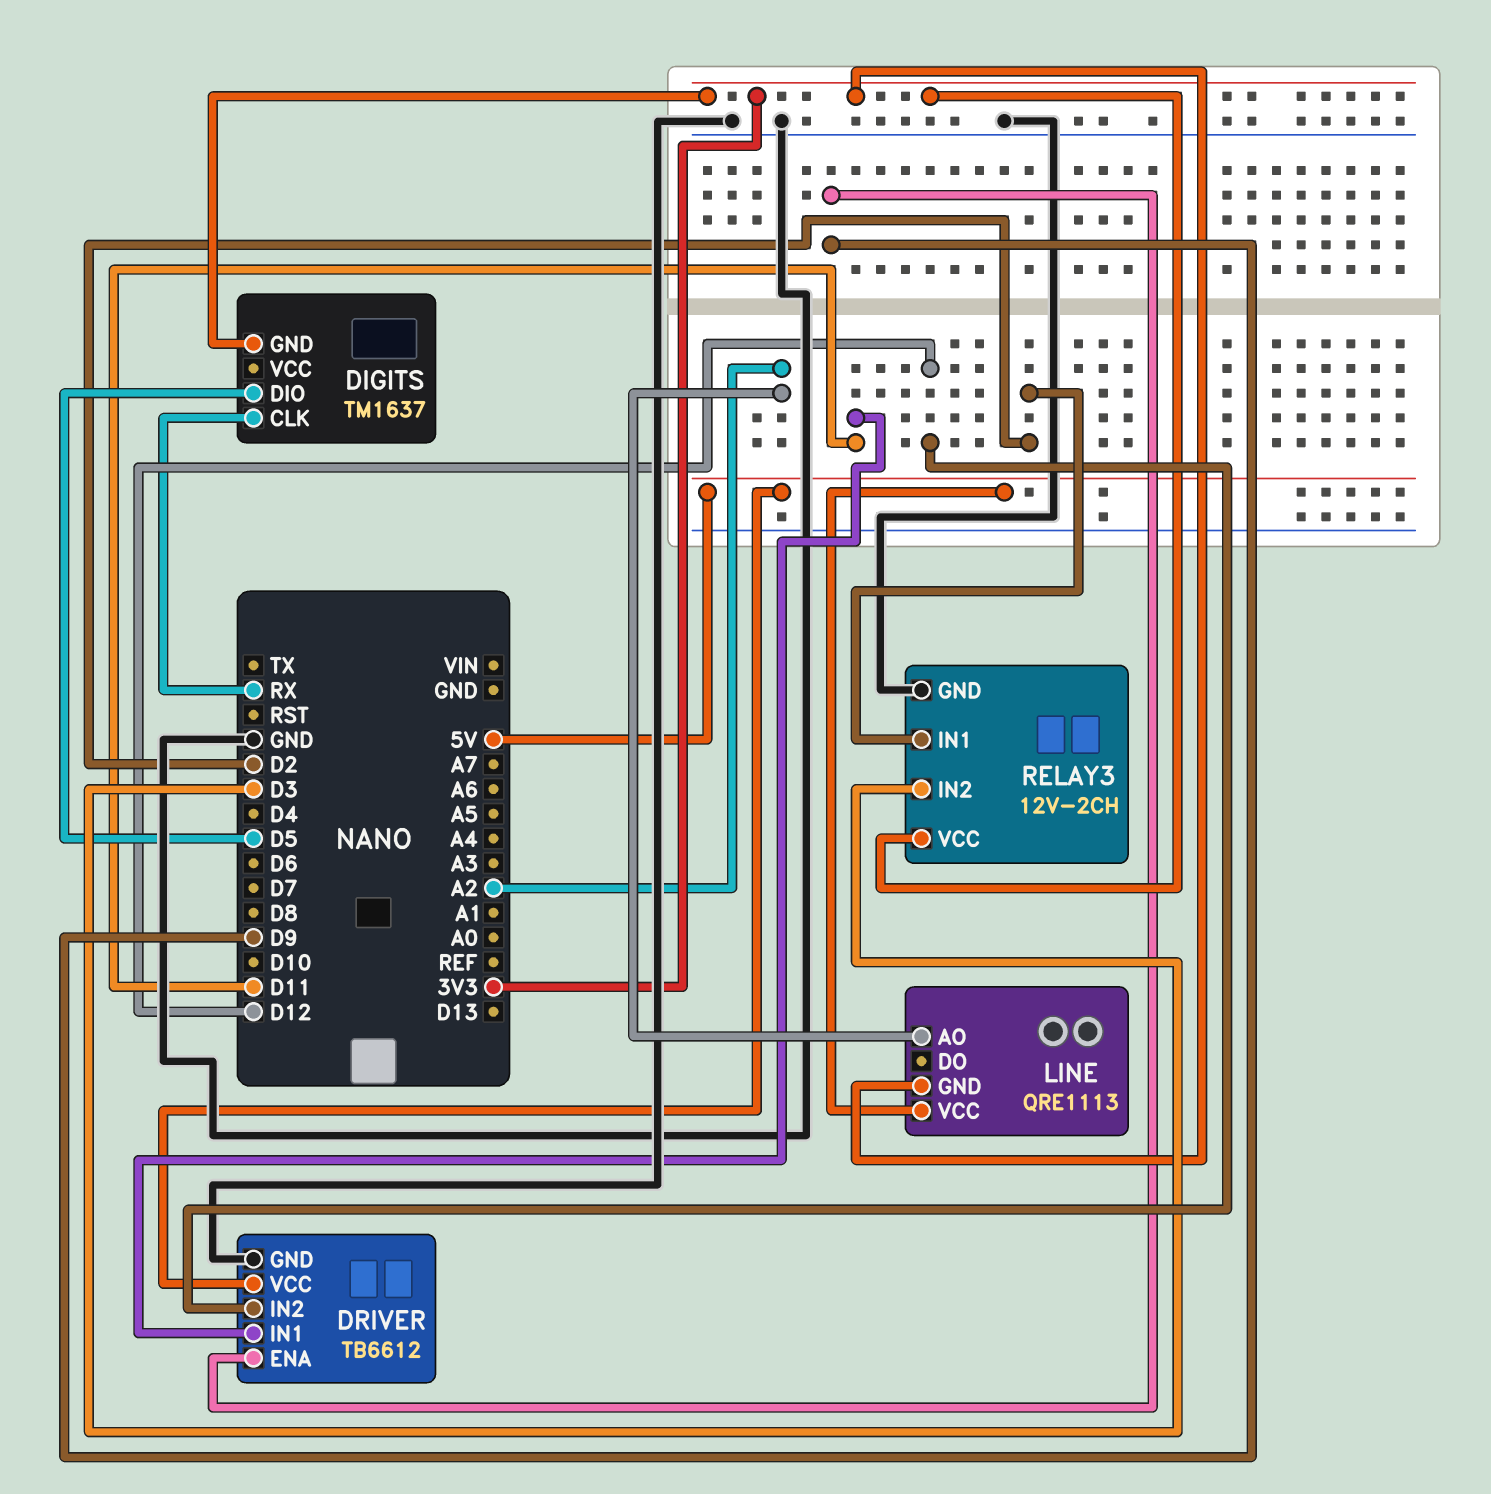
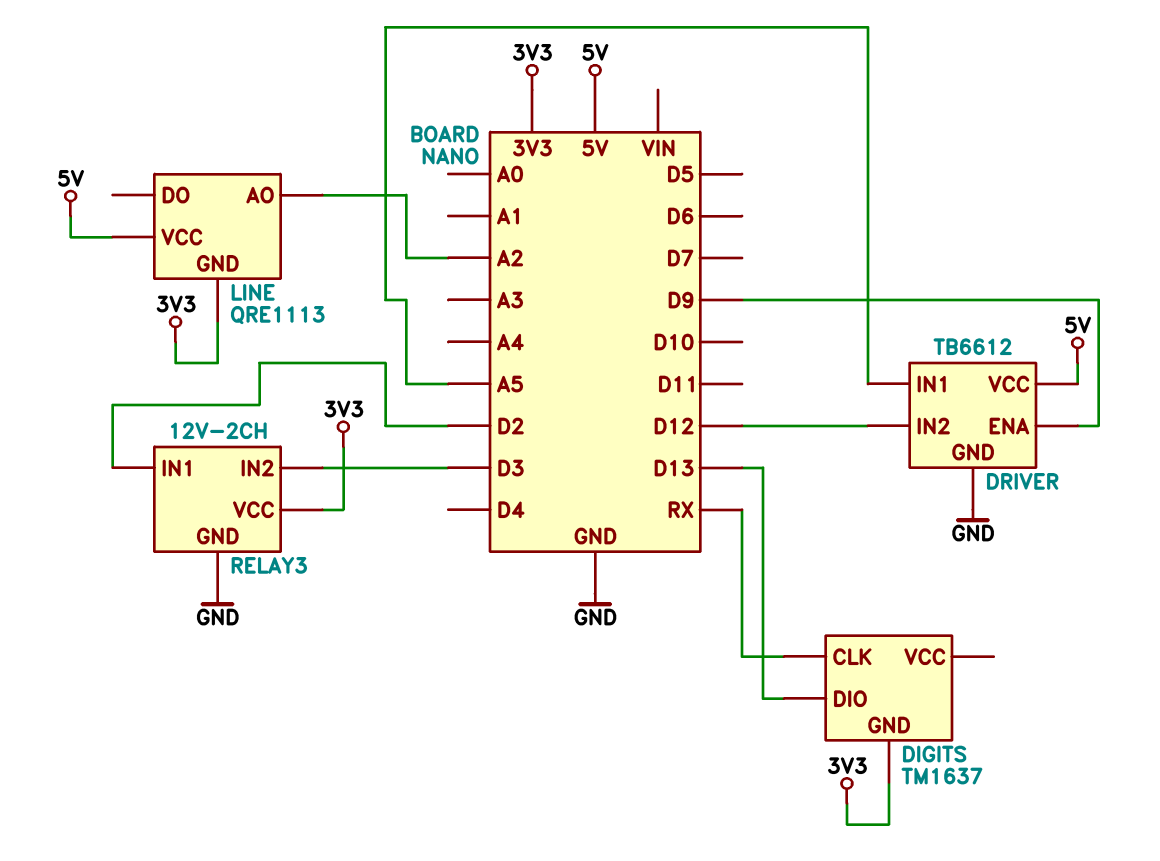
DIGITS pin DIO: D5 -> D13
DRIVER pin IN1: D11 -> A5

